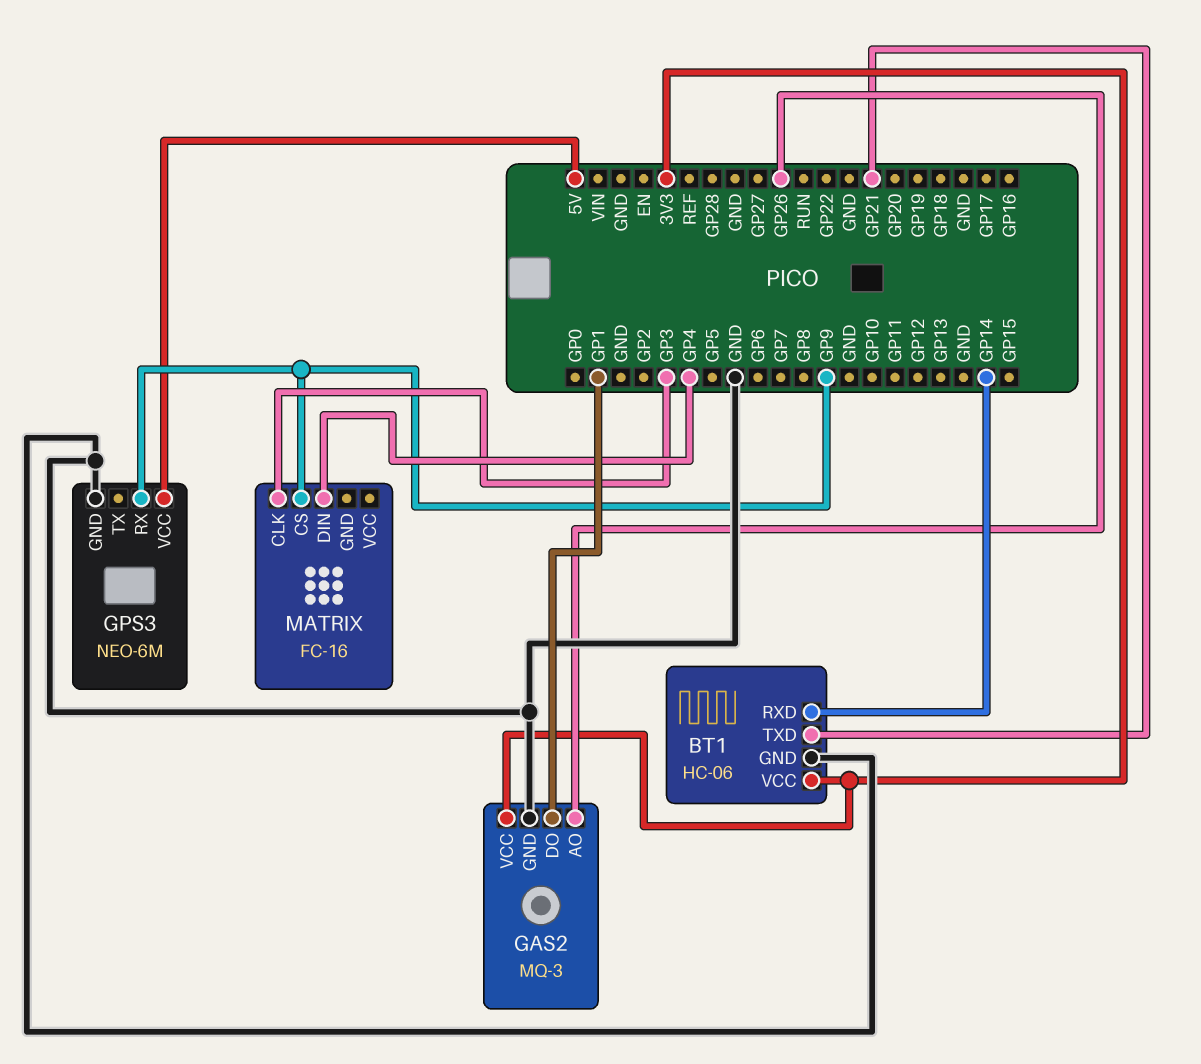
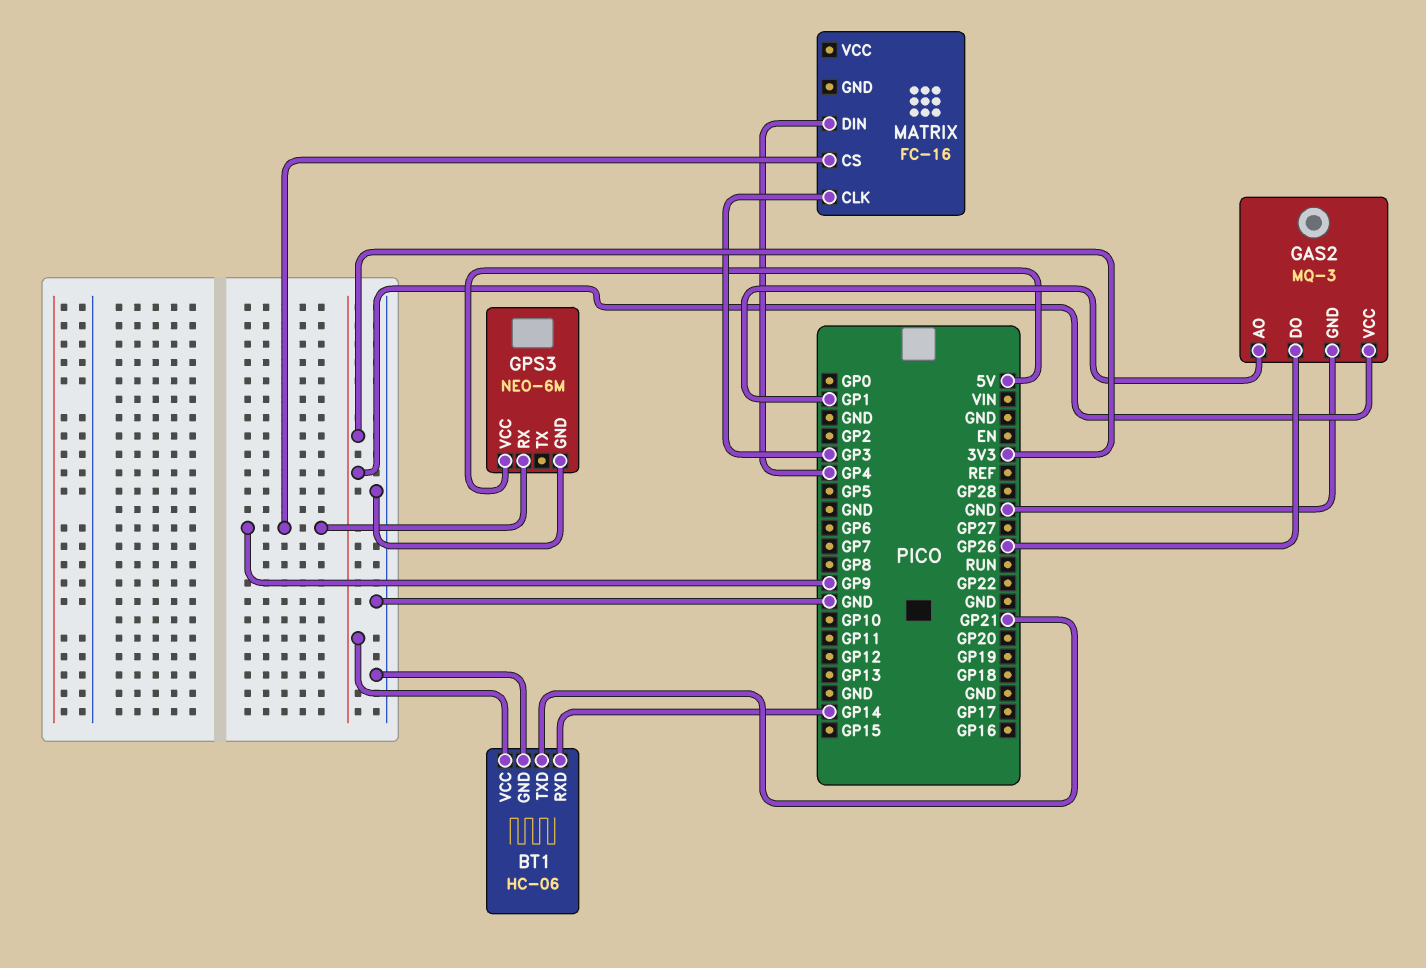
GAS2 pin AO: GP26 -> GP1
GAS2 pin DO: GP1 -> GP26

